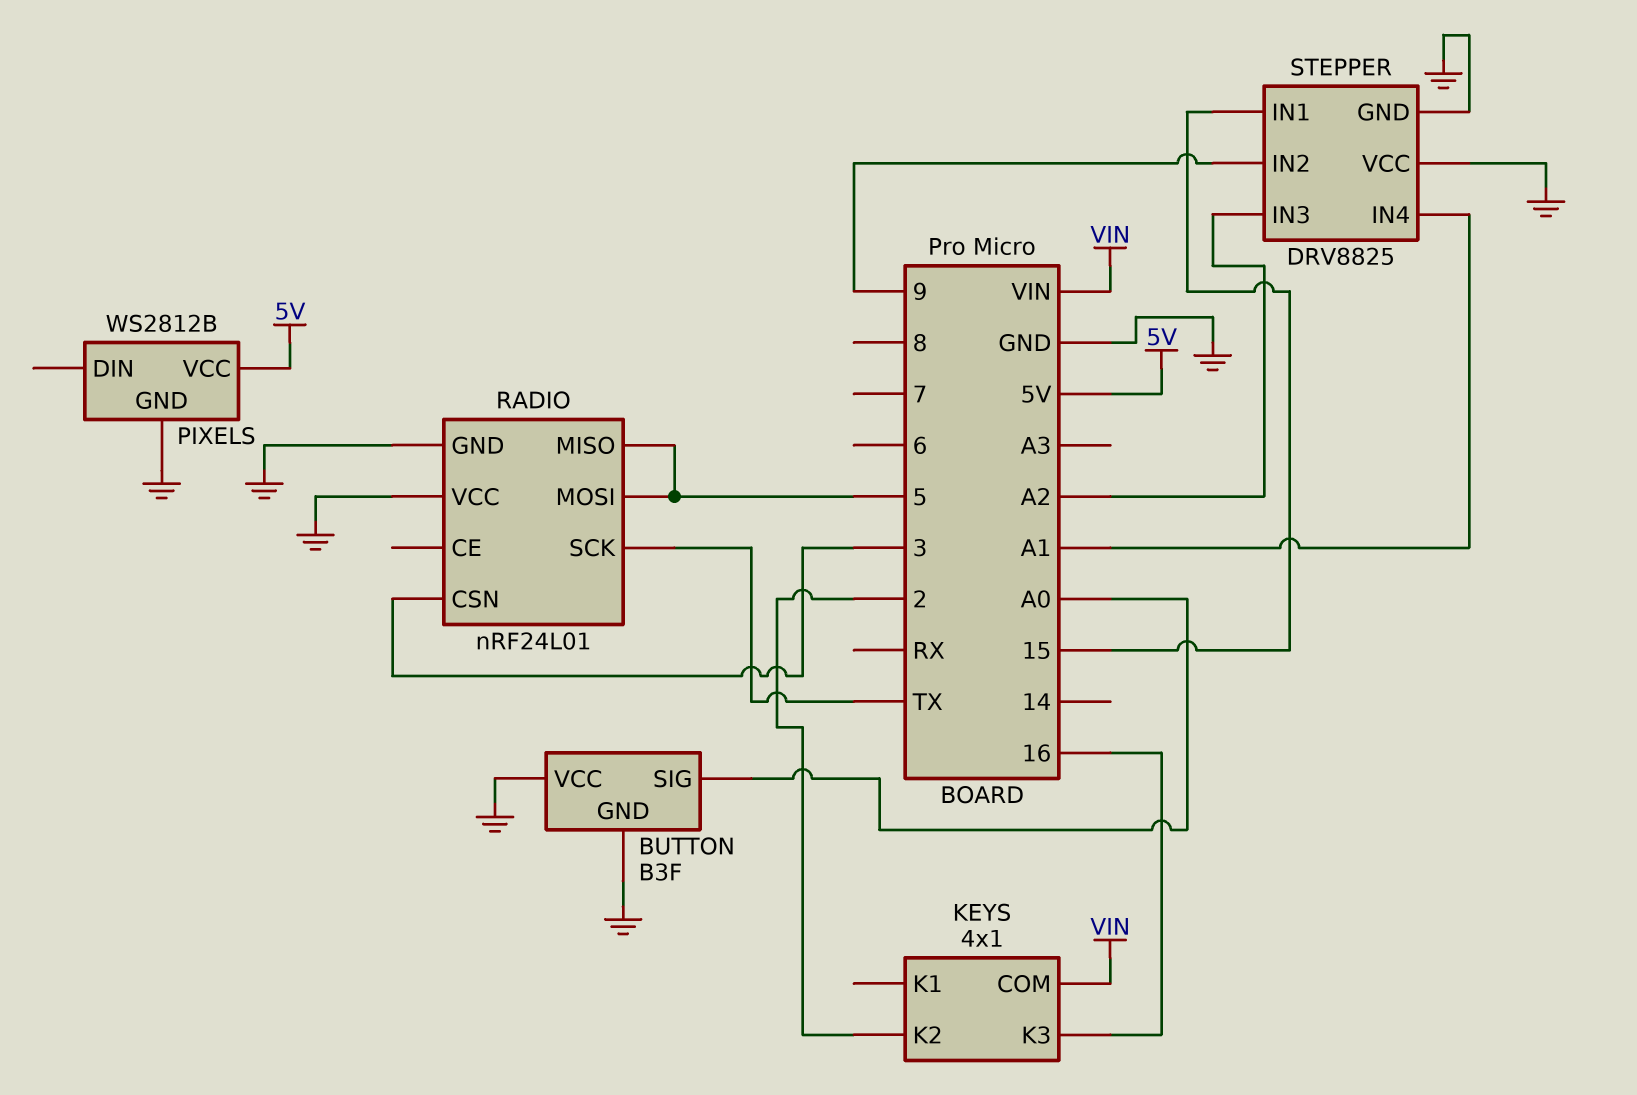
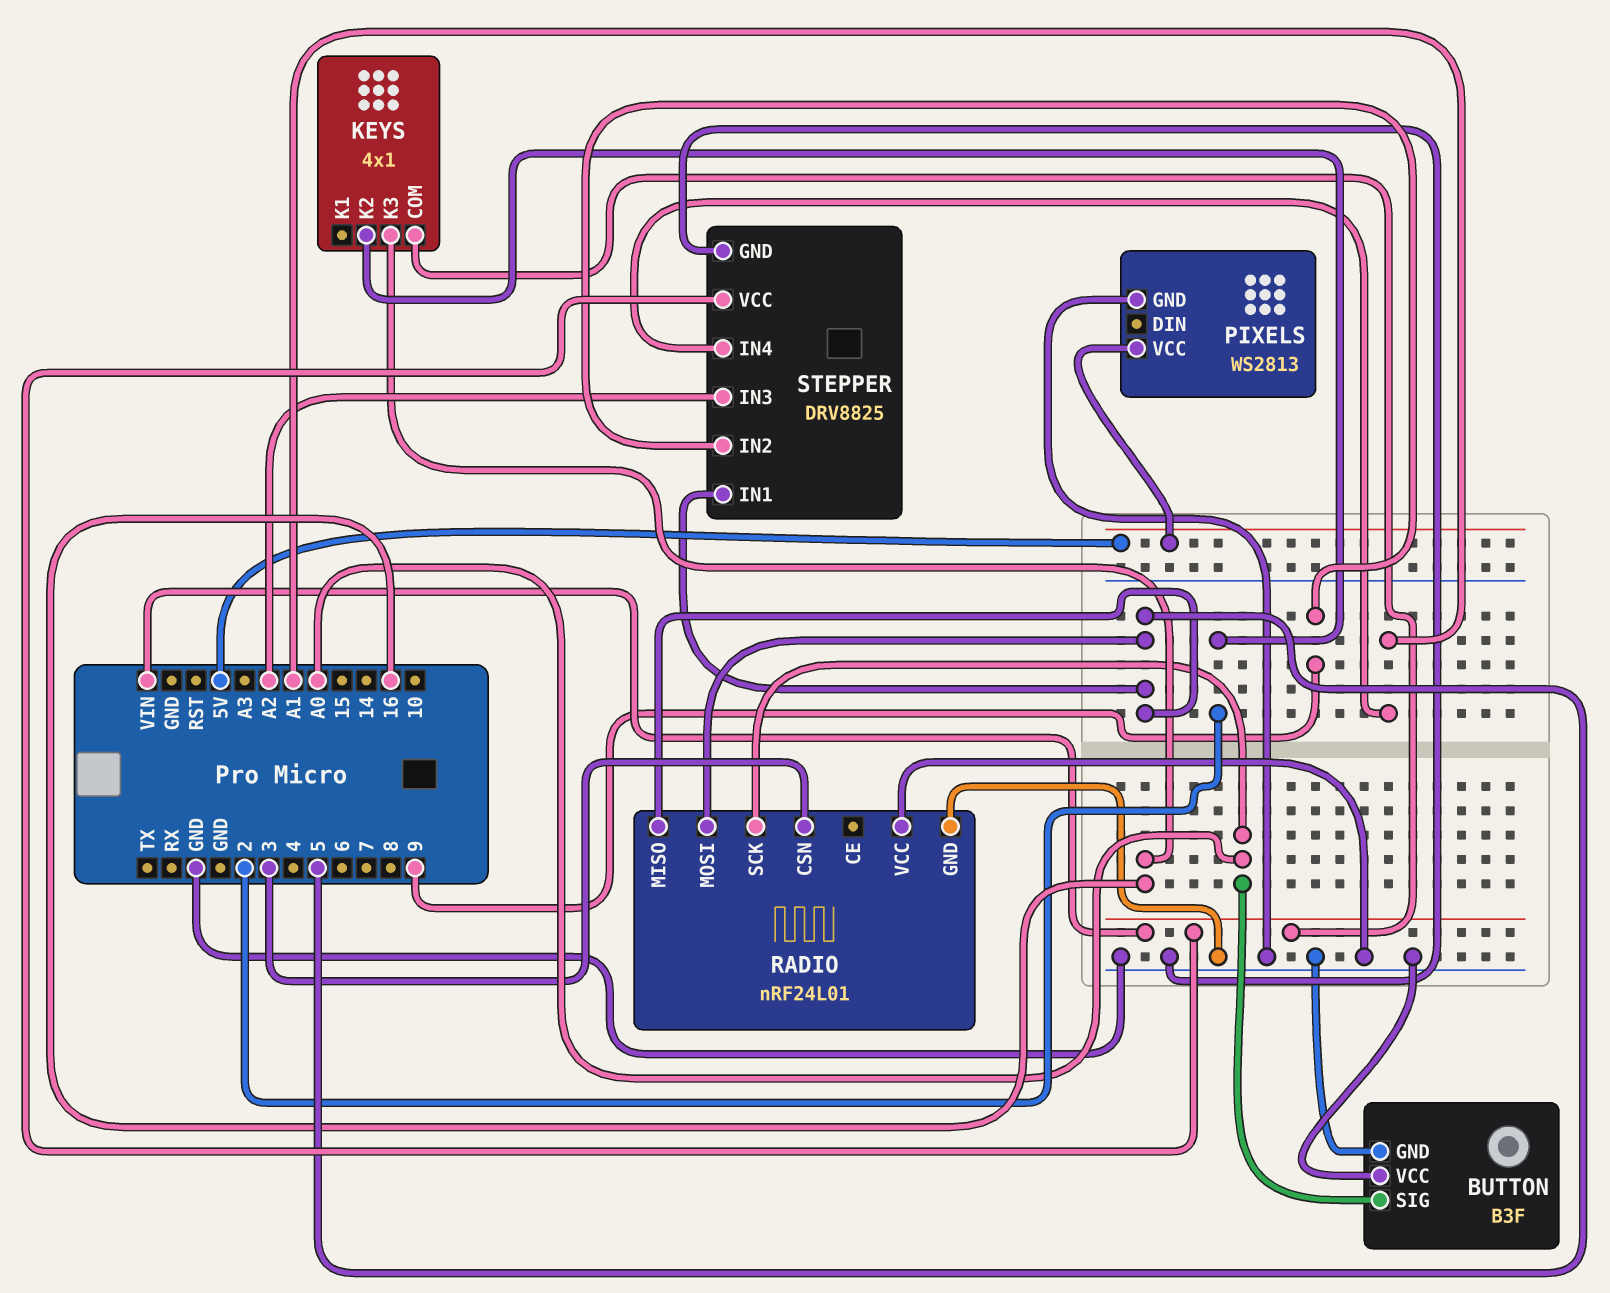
PIXELS: WS2812B -> WS2813
RADIO pin SCK: TX -> A0
STEPPER pin IN1: 15 -> 5
STEPPER pin VCC: GND -> VIN

